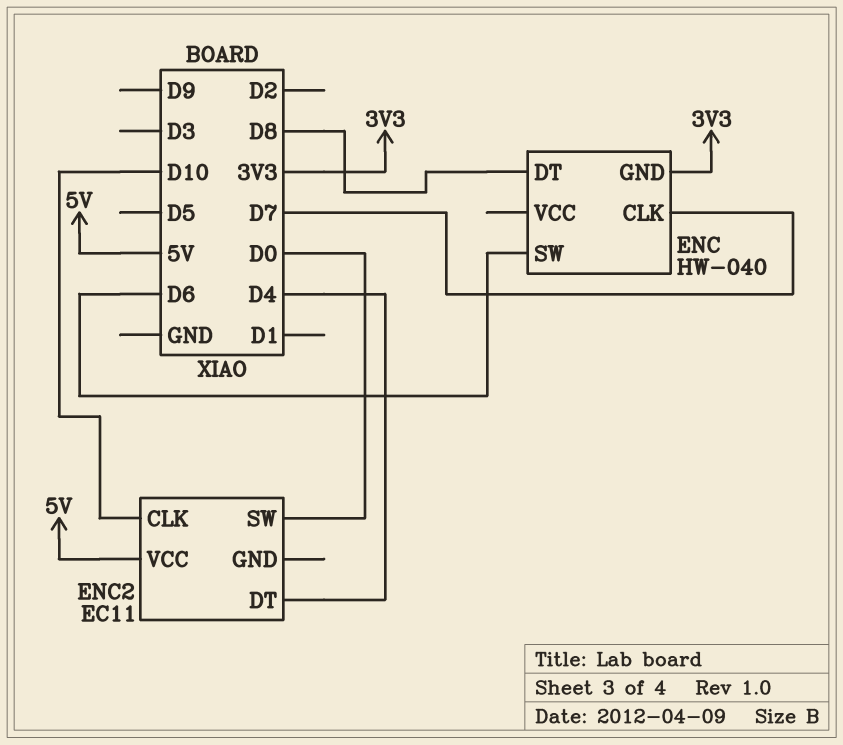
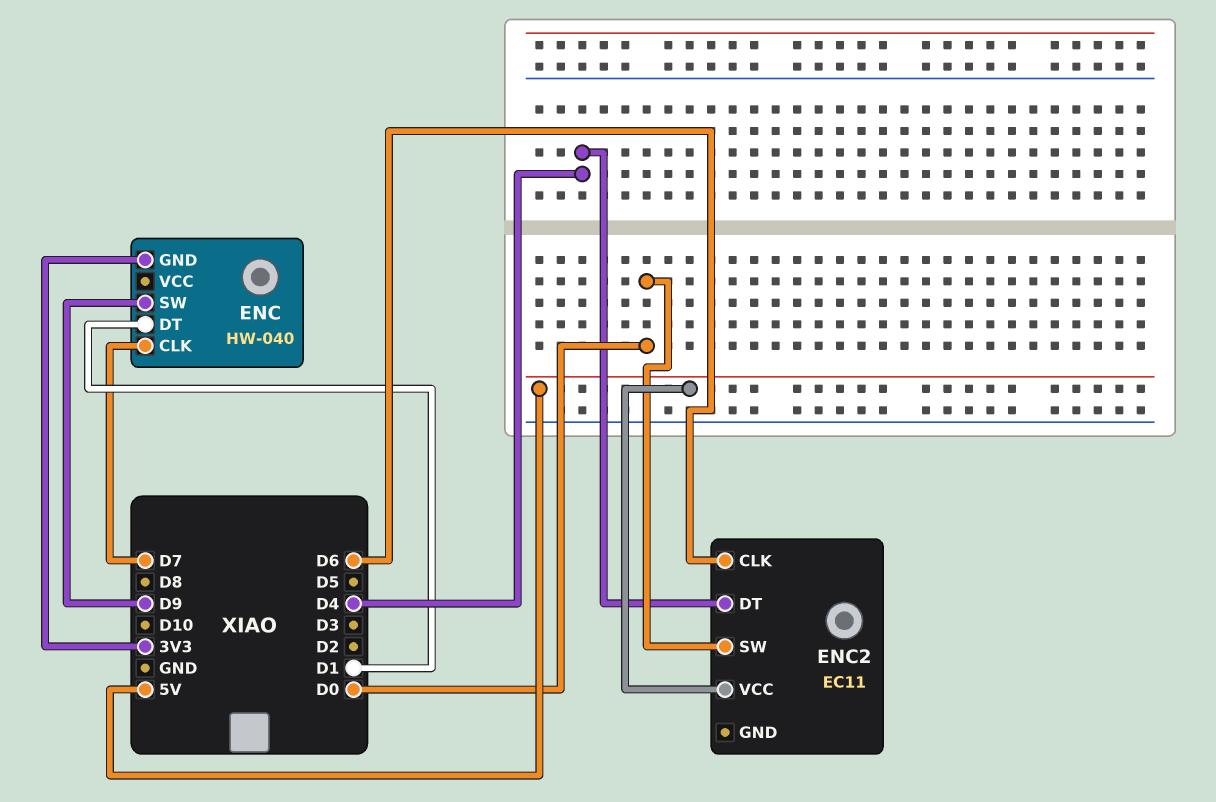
ENC pin DT: D8 -> D1
ENC pin SW: D6 -> D9
ENC2 pin CLK: D10 -> D6

